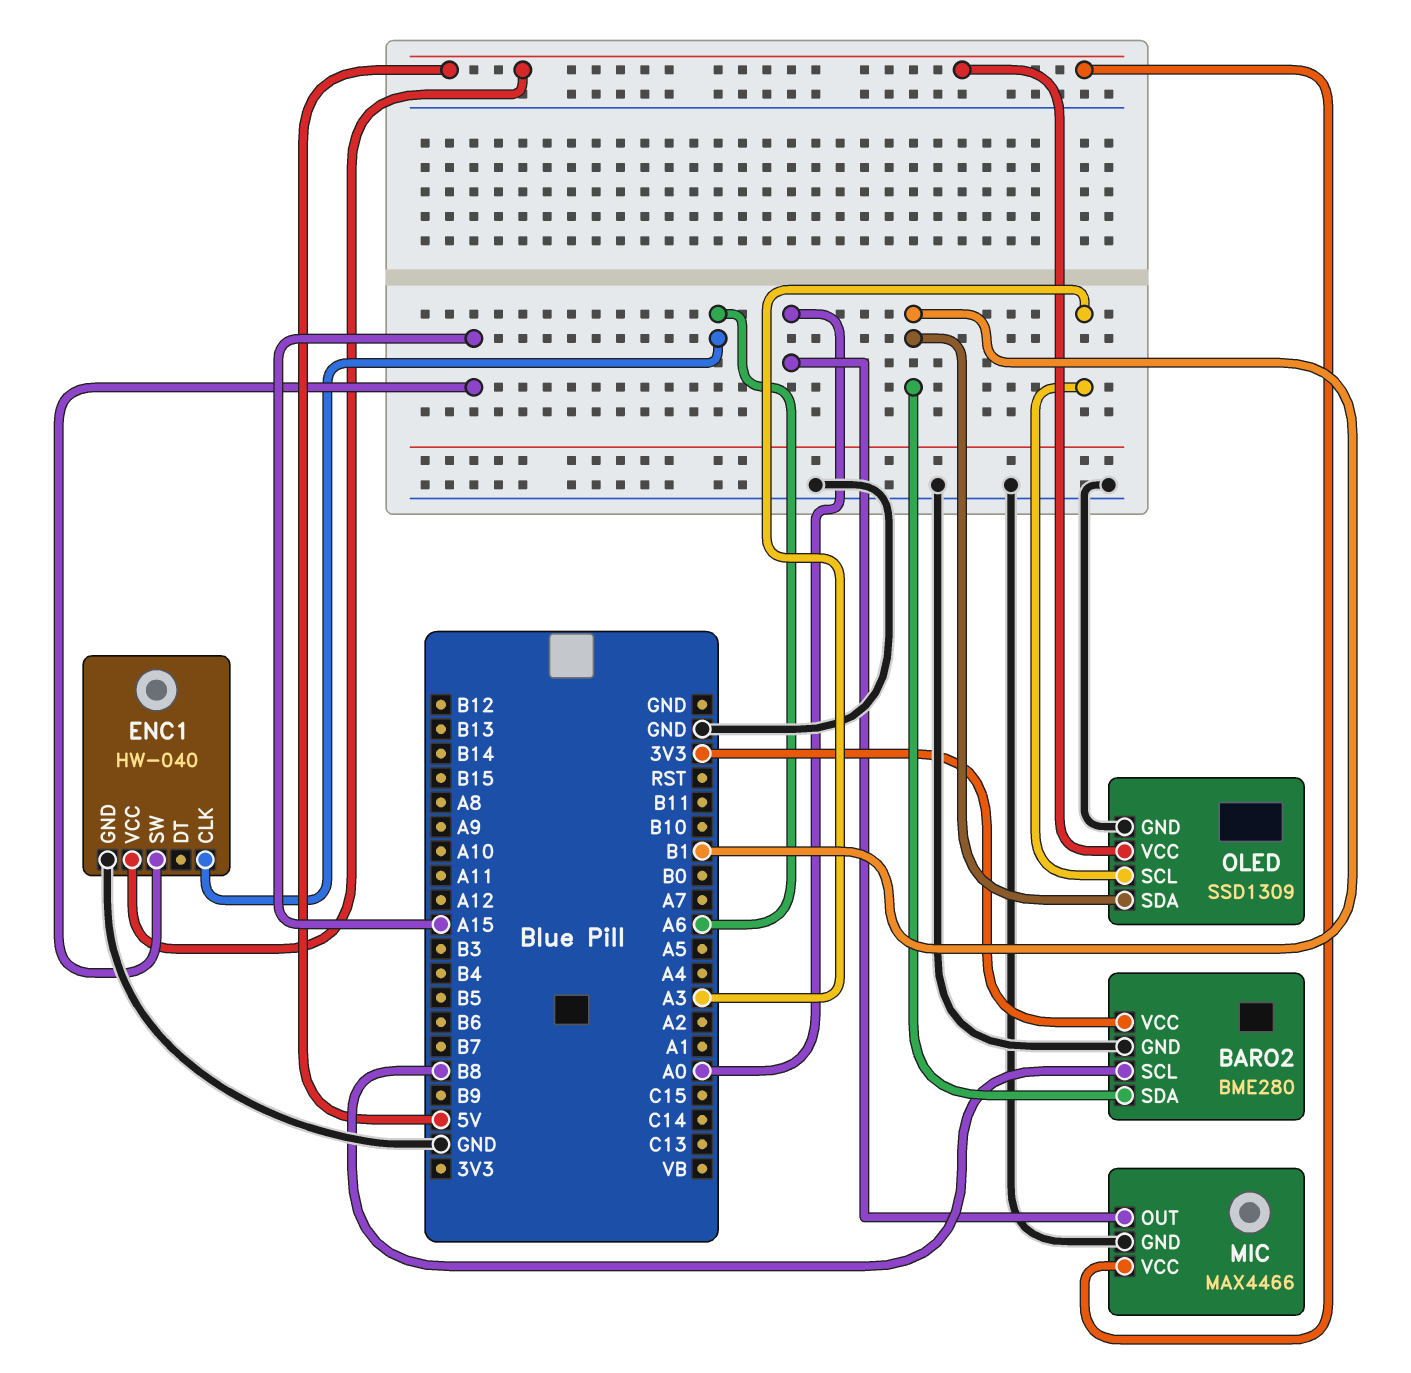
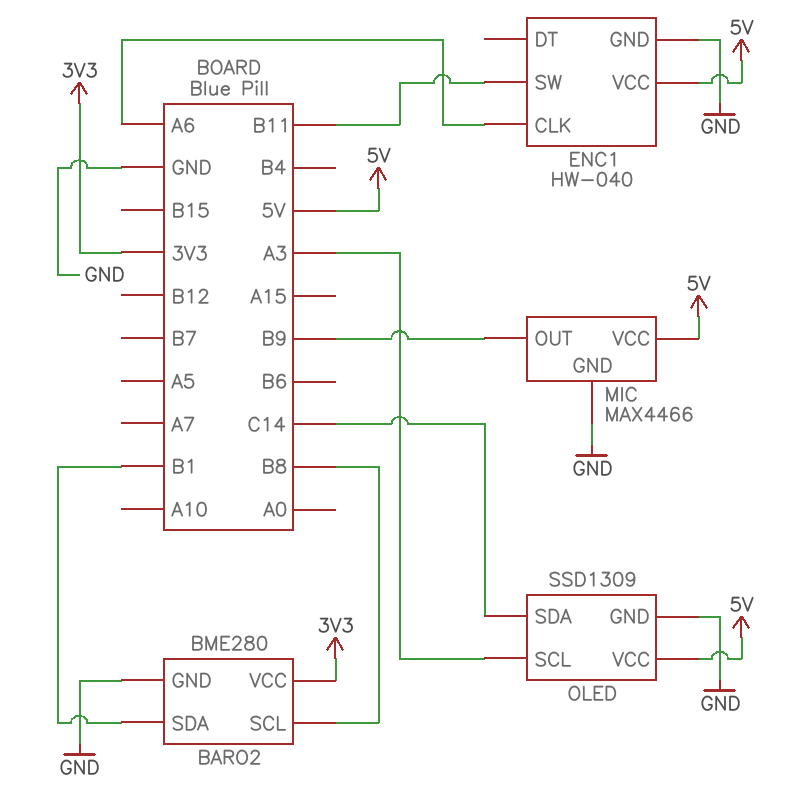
ENC1 pin SW: A15 -> B11
MIC pin OUT: A0 -> B9
OLED pin SDA: B1 -> C14

